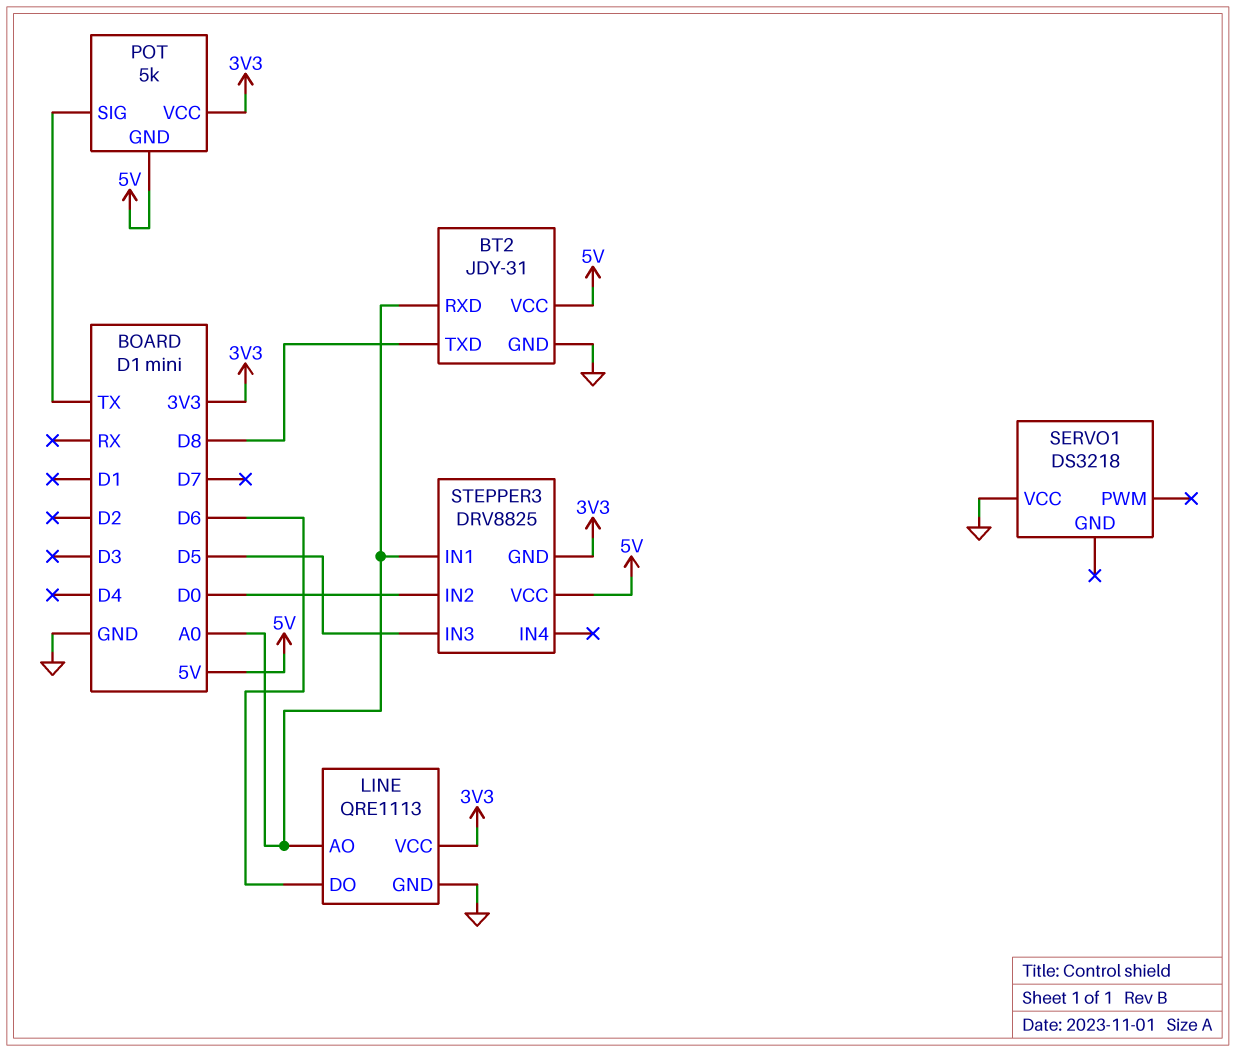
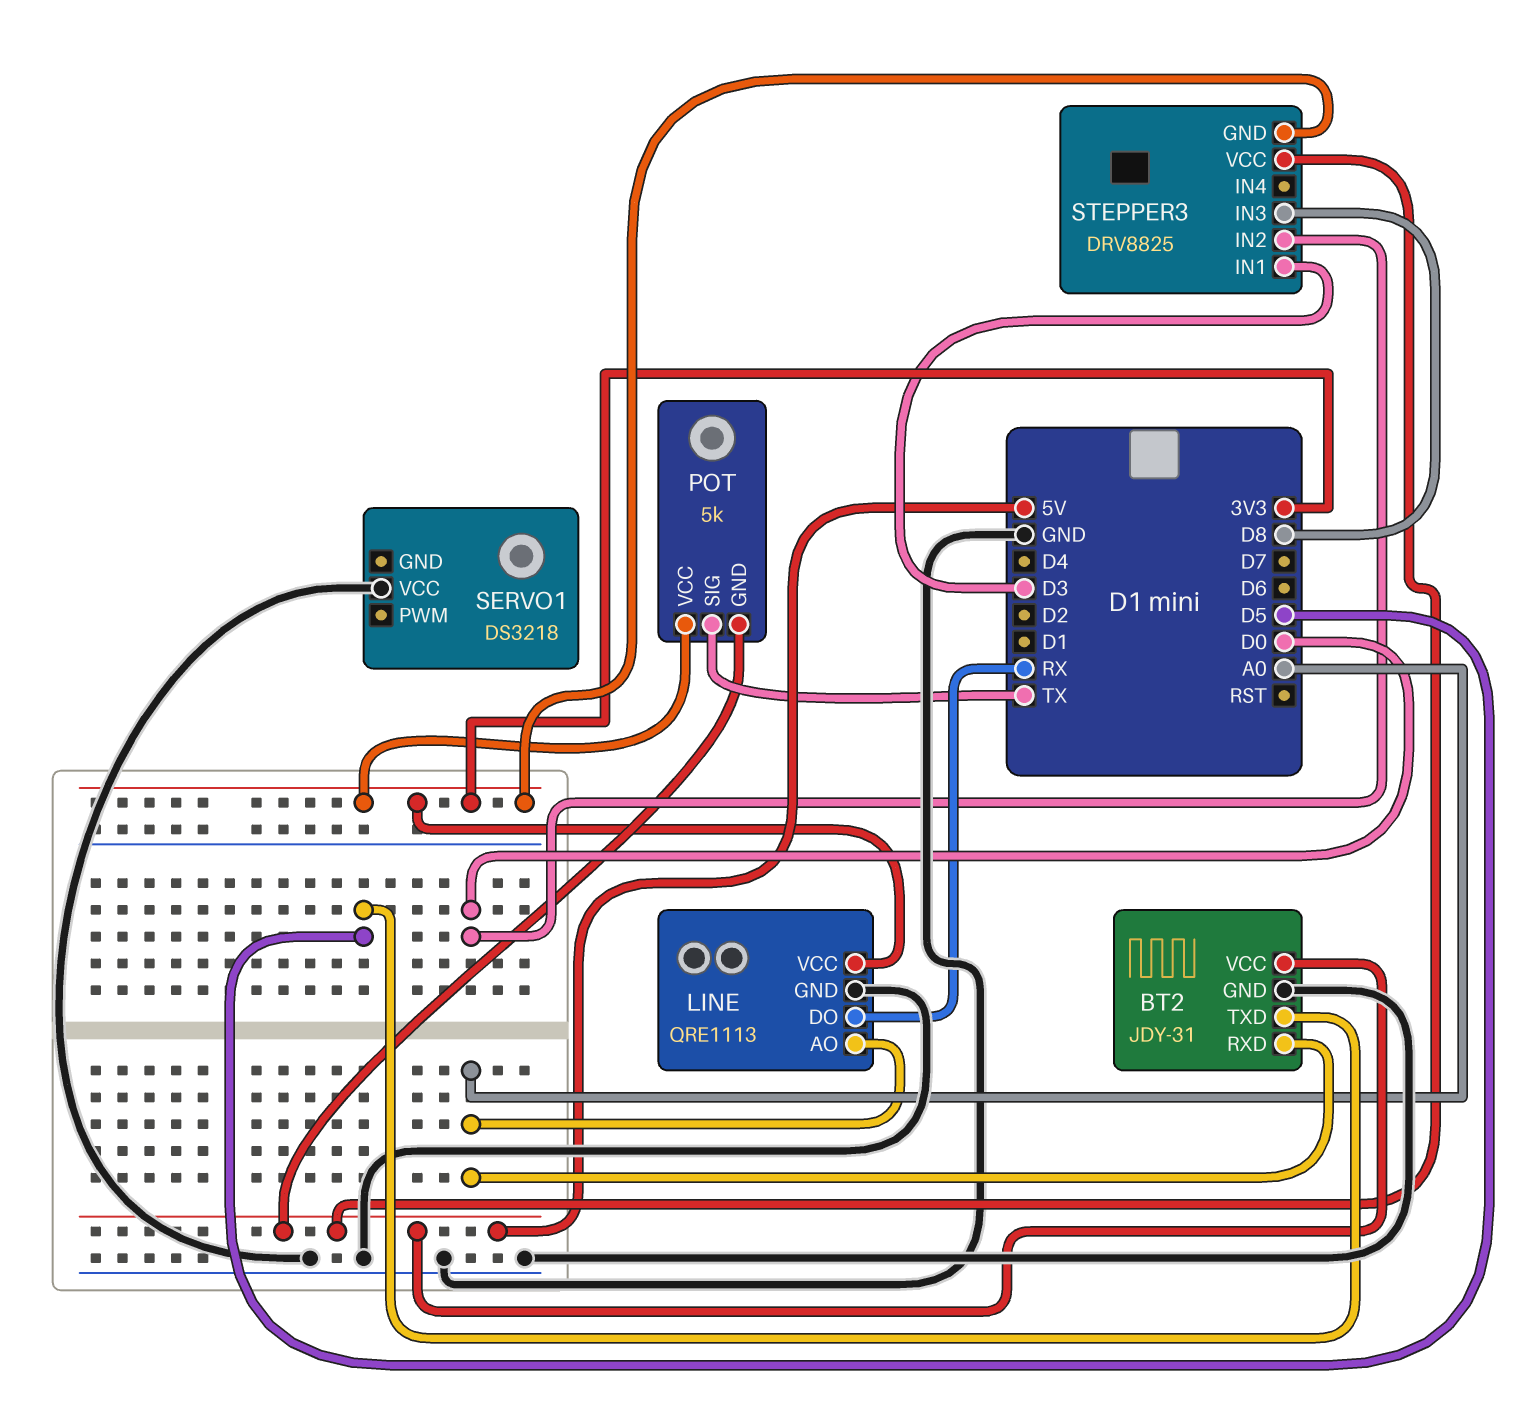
BT2 pin TXD: D8 -> D5
LINE pin DO: D6 -> RX
STEPPER3 pin IN1: A0 -> D3
STEPPER3 pin IN3: D5 -> D8

